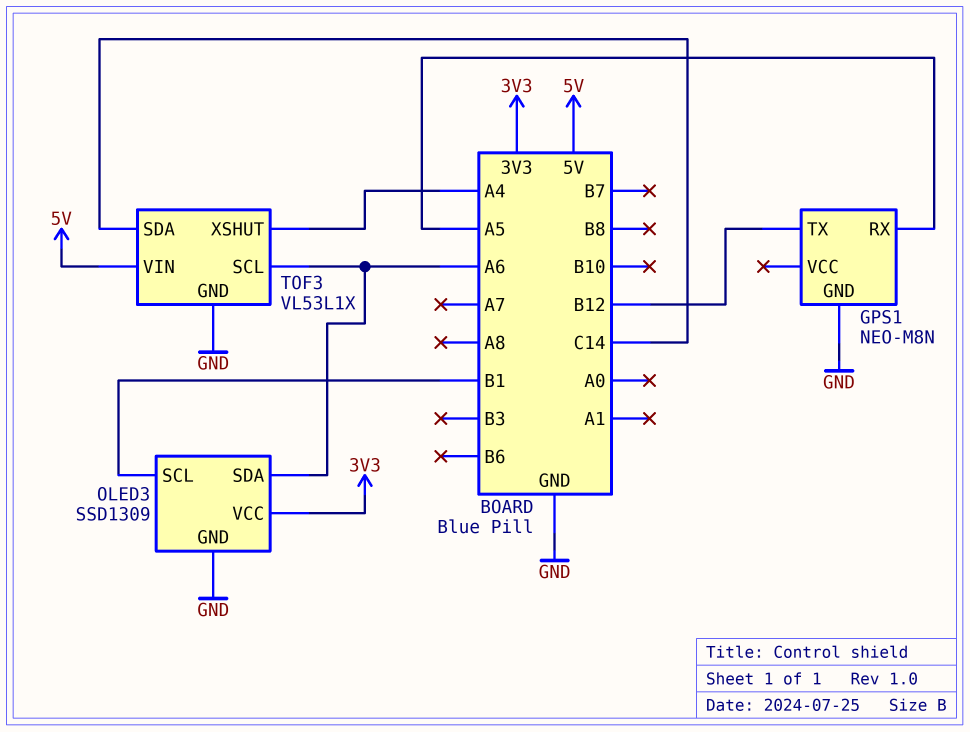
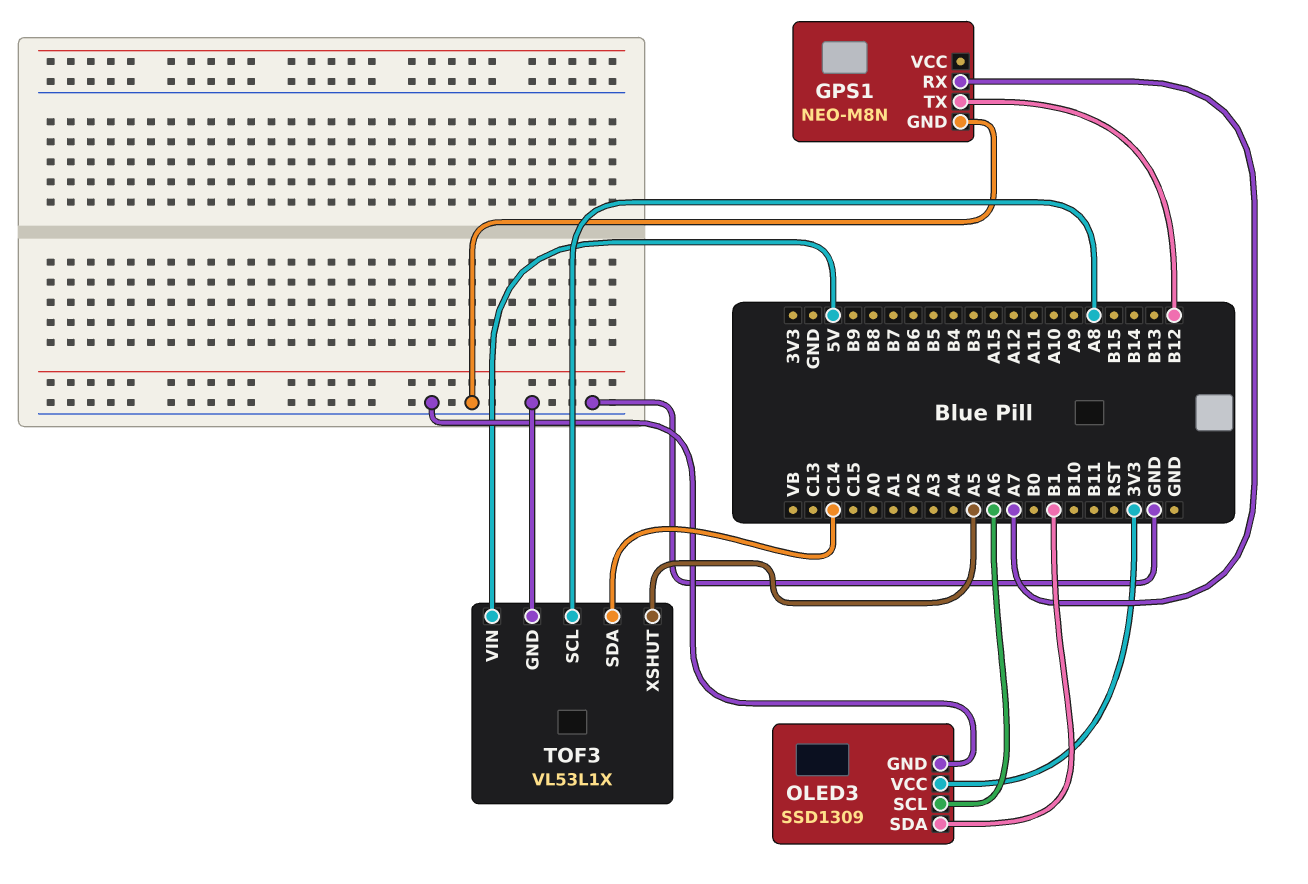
GPS1 pin RX: A5 -> A7
OLED3 pin SCL: B1 -> A6
OLED3 pin SDA: A6 -> B1
TOF3 pin SCL: A6 -> A8
TOF3 pin XSHUT: A4 -> A5

